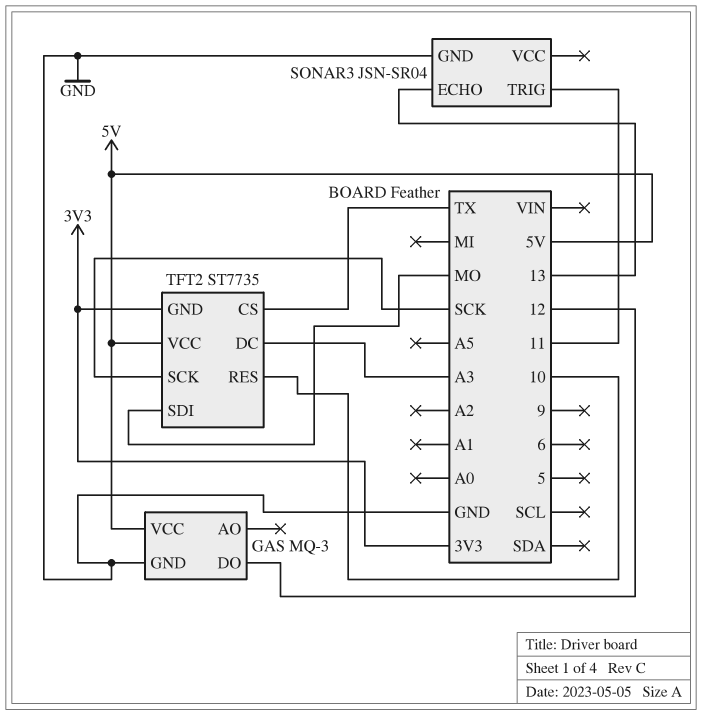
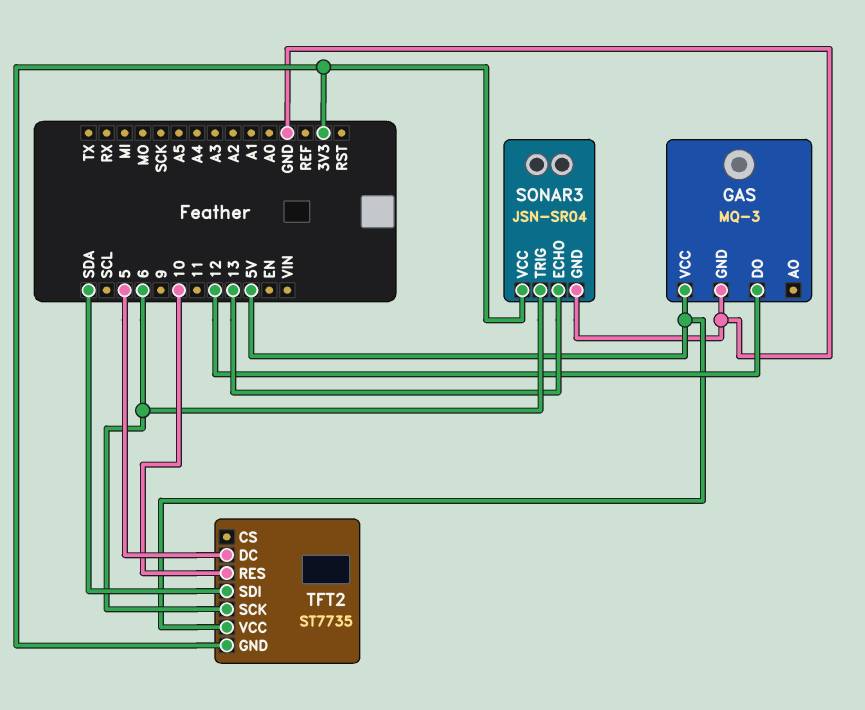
SONAR3 pin TRIG: 11 -> 6
SONAR3 pin VCC: none -> 3V3
TFT2 pin CS: TX -> none
TFT2 pin DC: A3 -> 5
TFT2 pin SCK: SCK -> 6
TFT2 pin SDI: MO -> SDA

